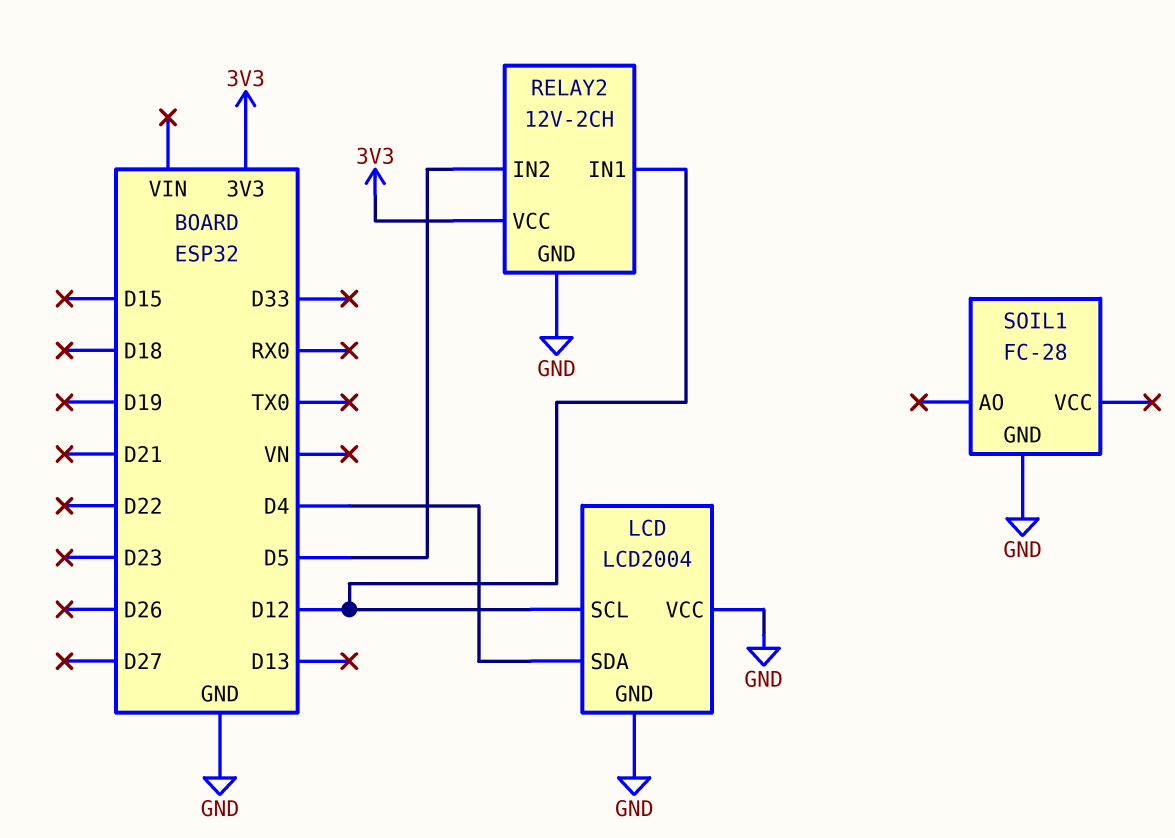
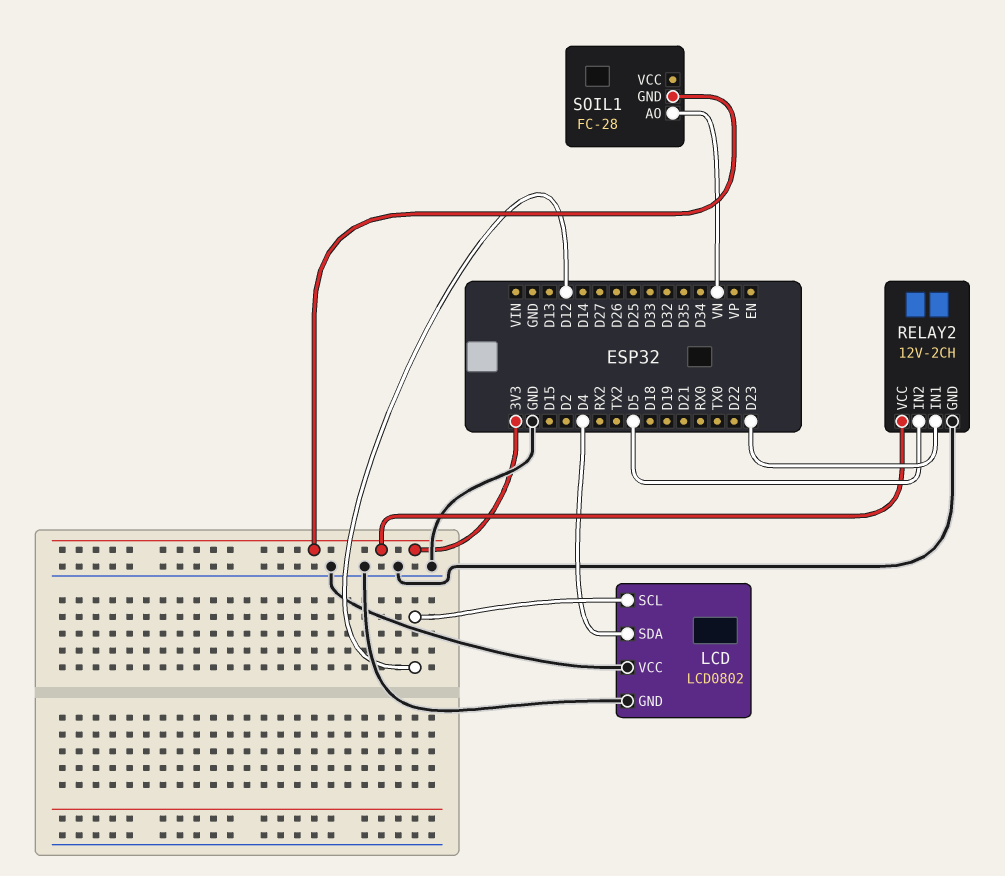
LCD: LCD2004 -> LCD0802
RELAY2 pin IN1: D12 -> D23
SOIL1 pin AO: none -> VN
SOIL1 pin GND: GND -> 3V3

